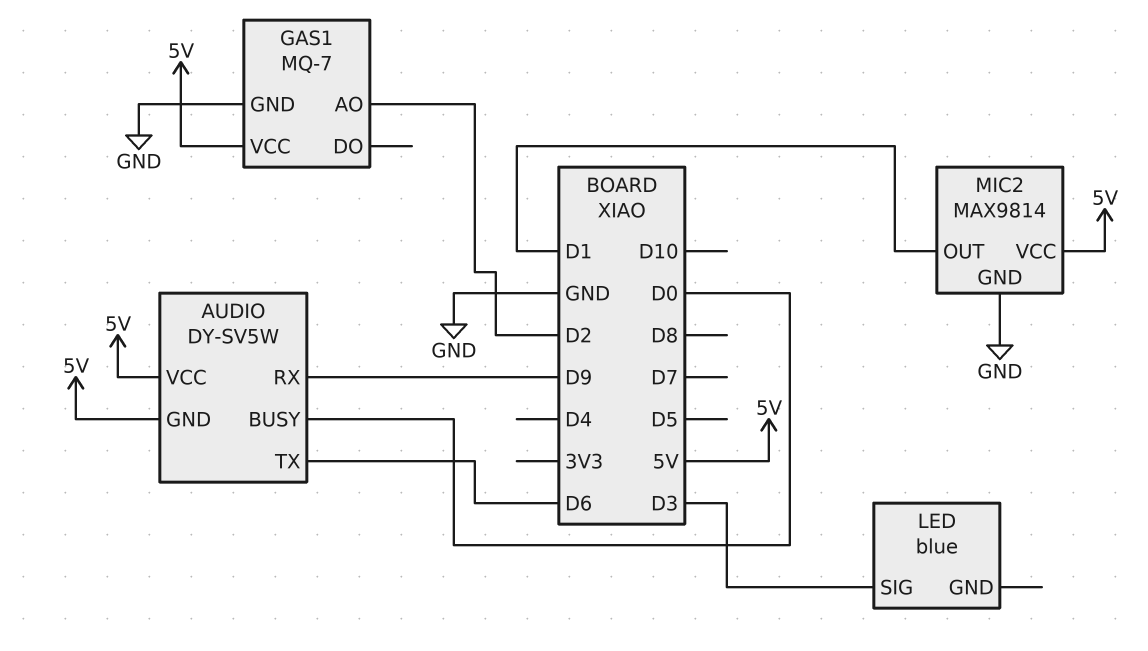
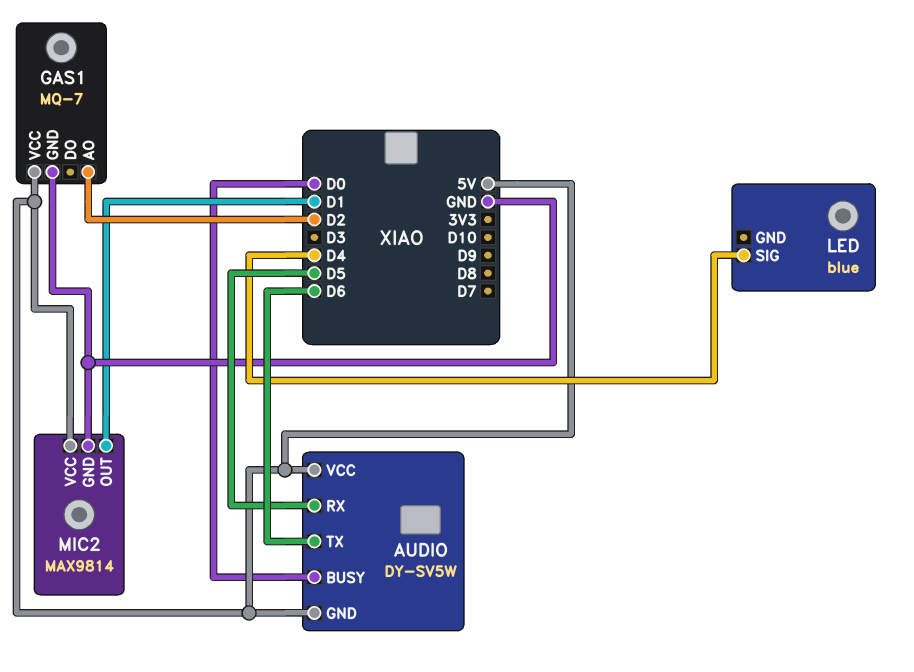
AUDIO pin RX: D9 -> D5
LED pin SIG: D3 -> D4

